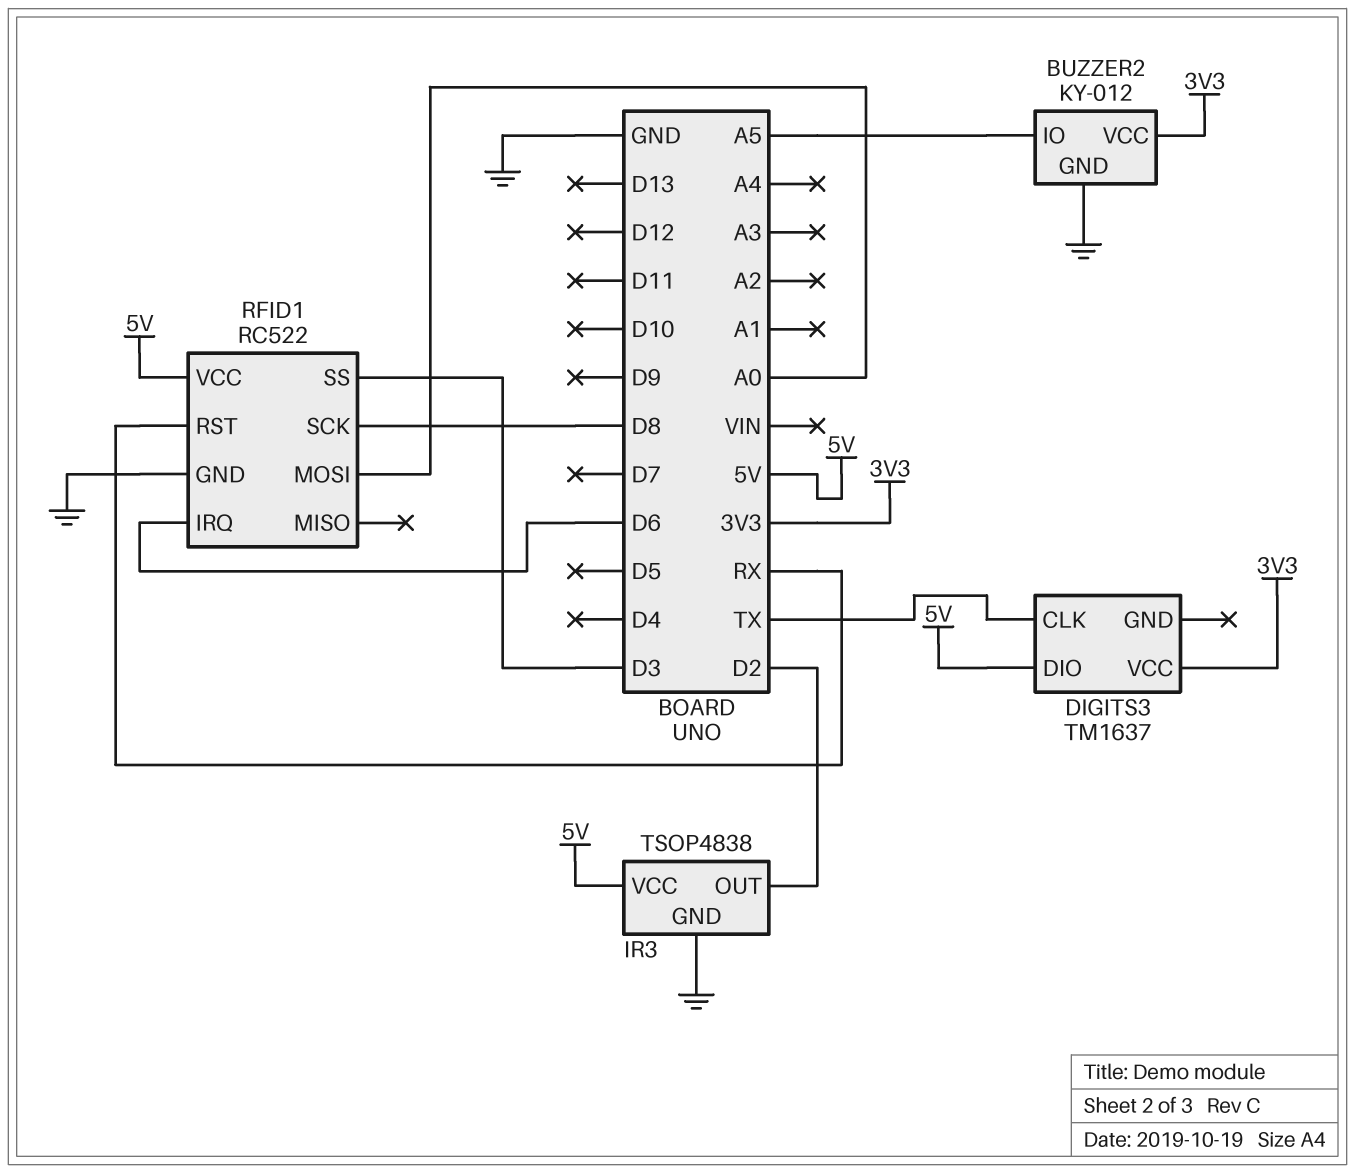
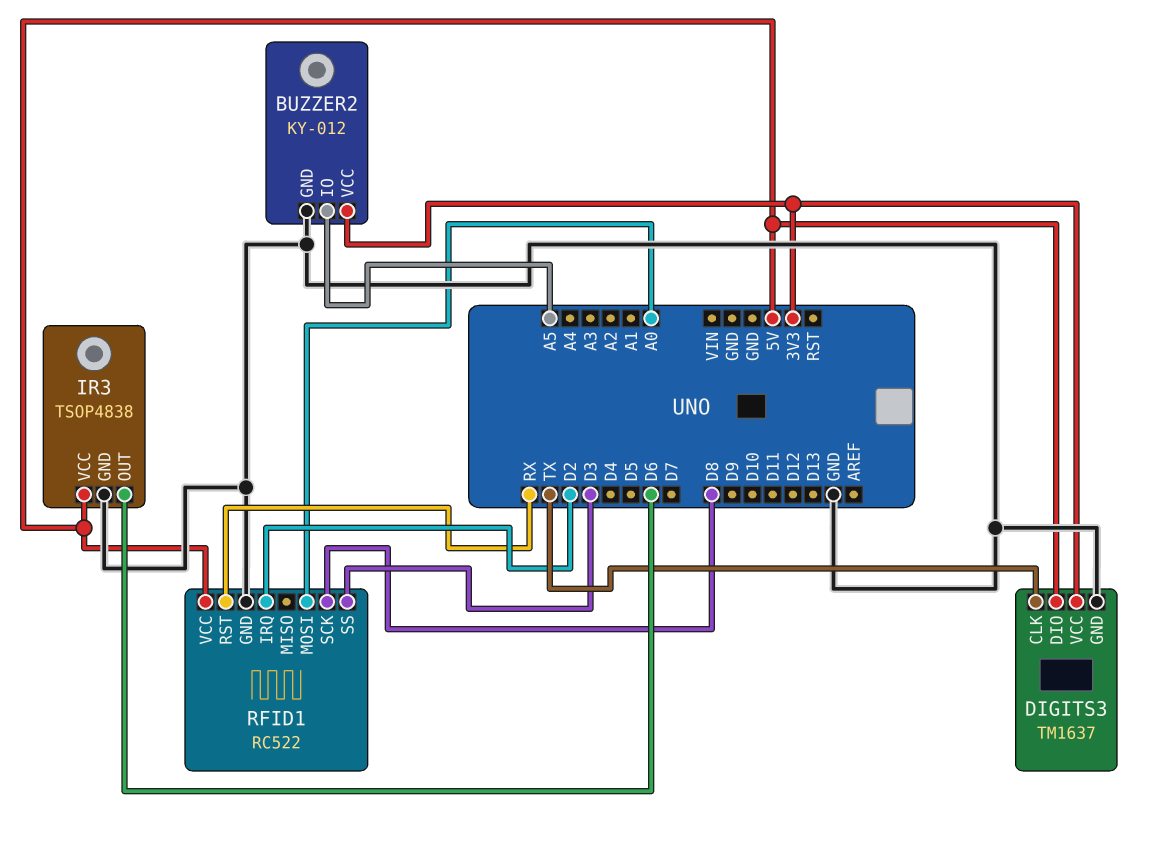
DIGITS3 pin GND: none -> GND
IR3 pin OUT: D2 -> D6
RFID1 pin IRQ: D6 -> D2

